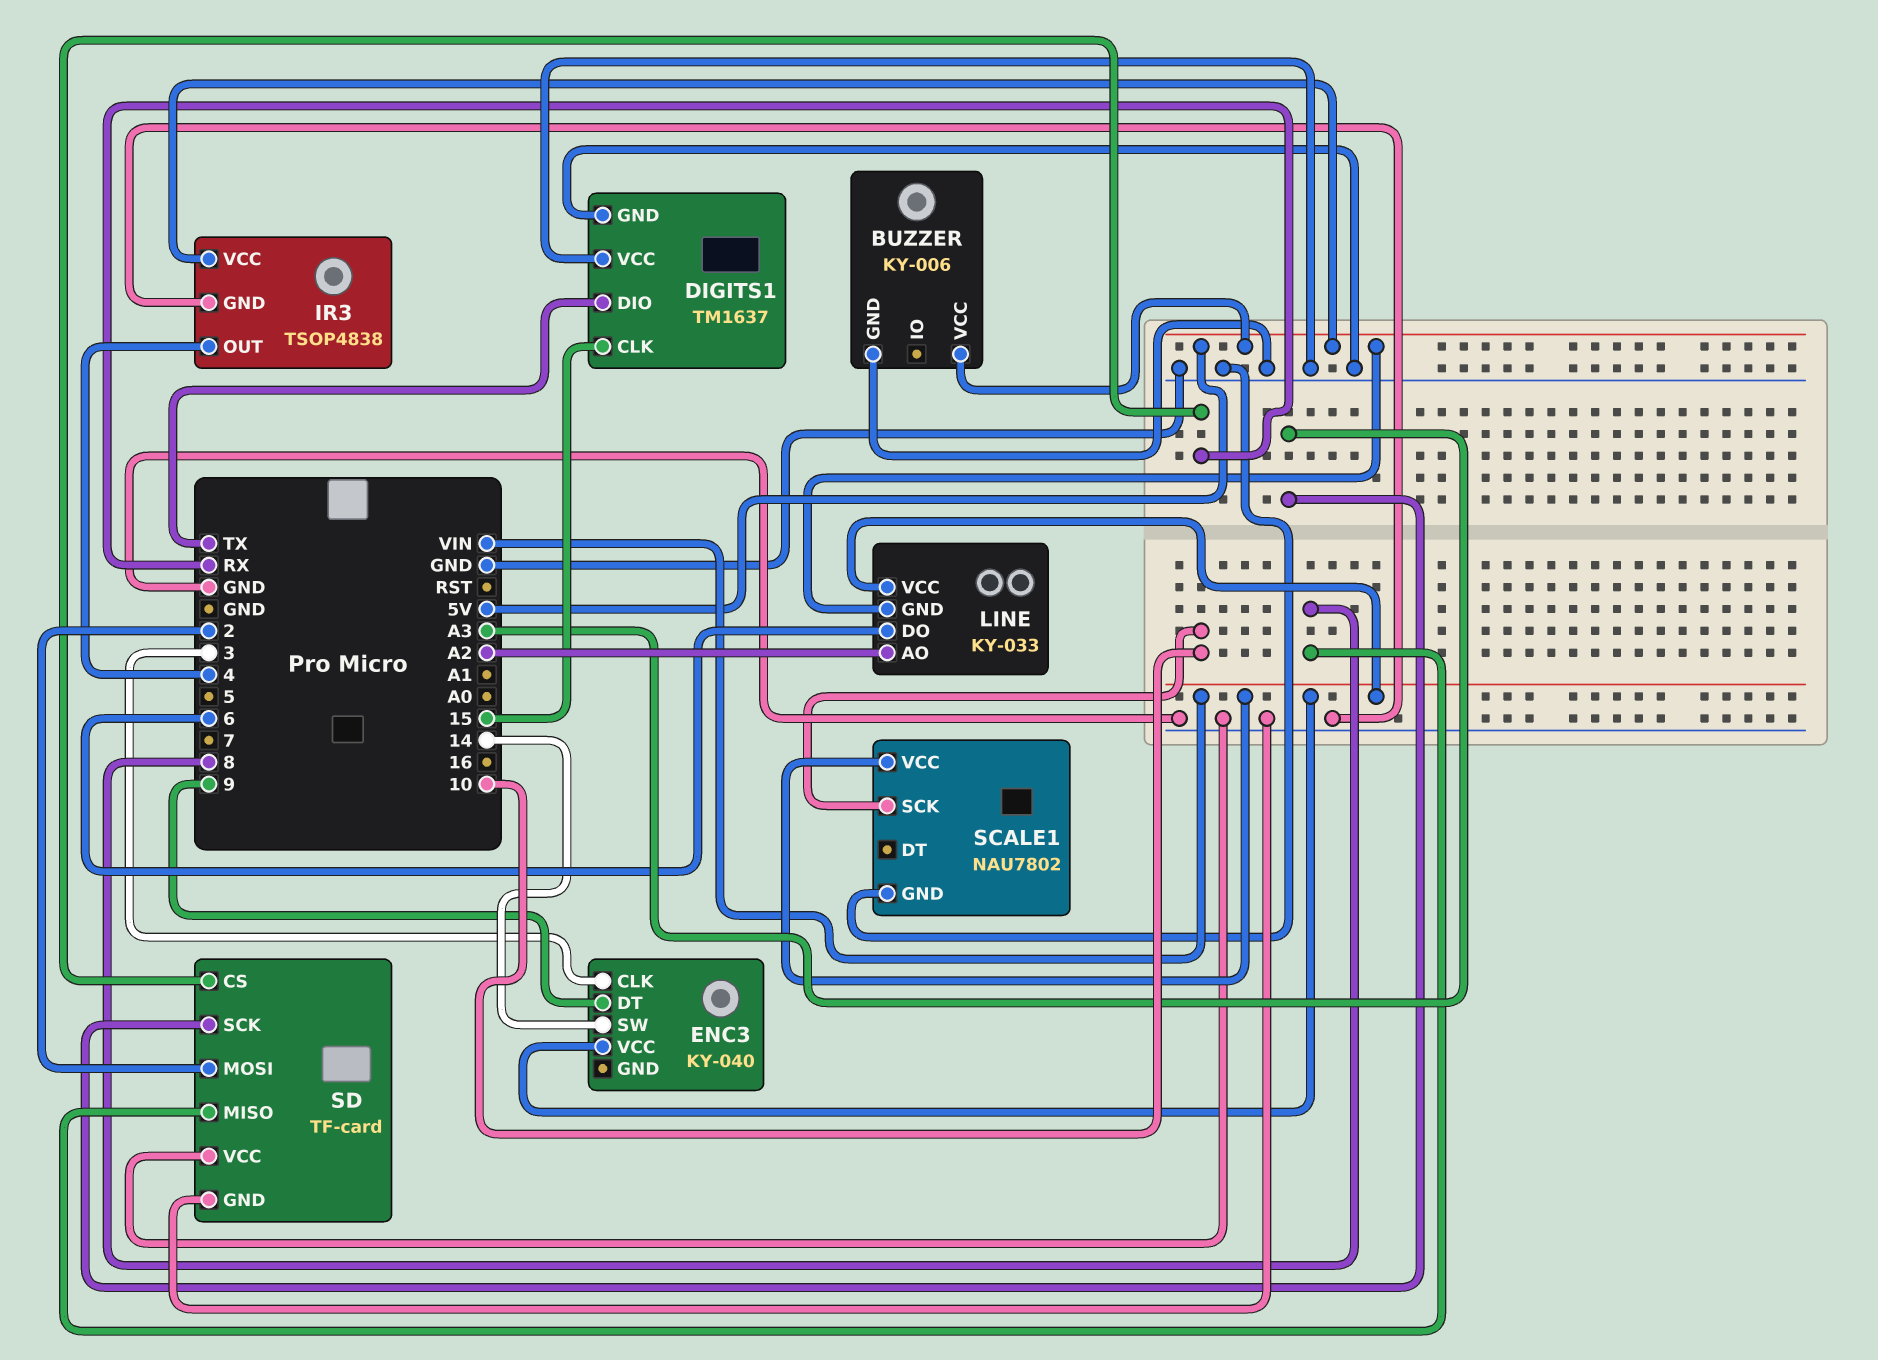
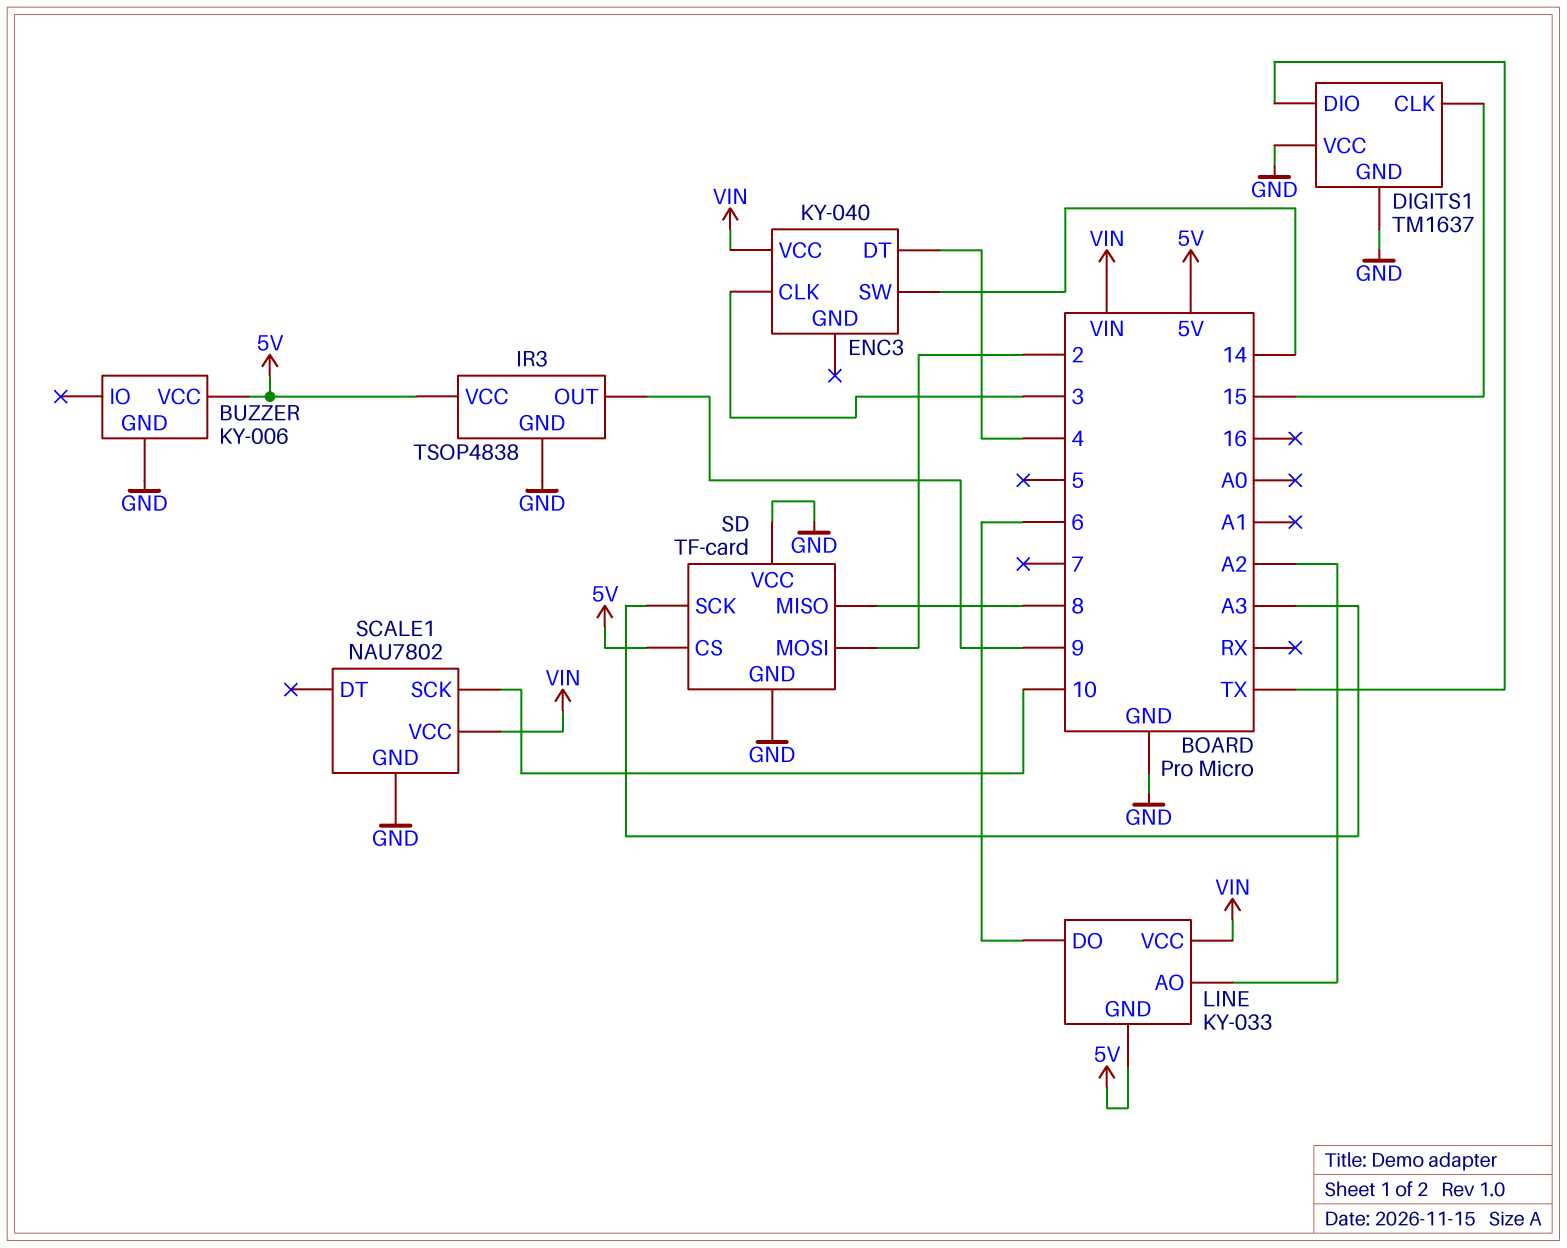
ENC3 pin DT: 9 -> 4
IR3 pin OUT: 4 -> 9
SD pin CS: RX -> 5V

